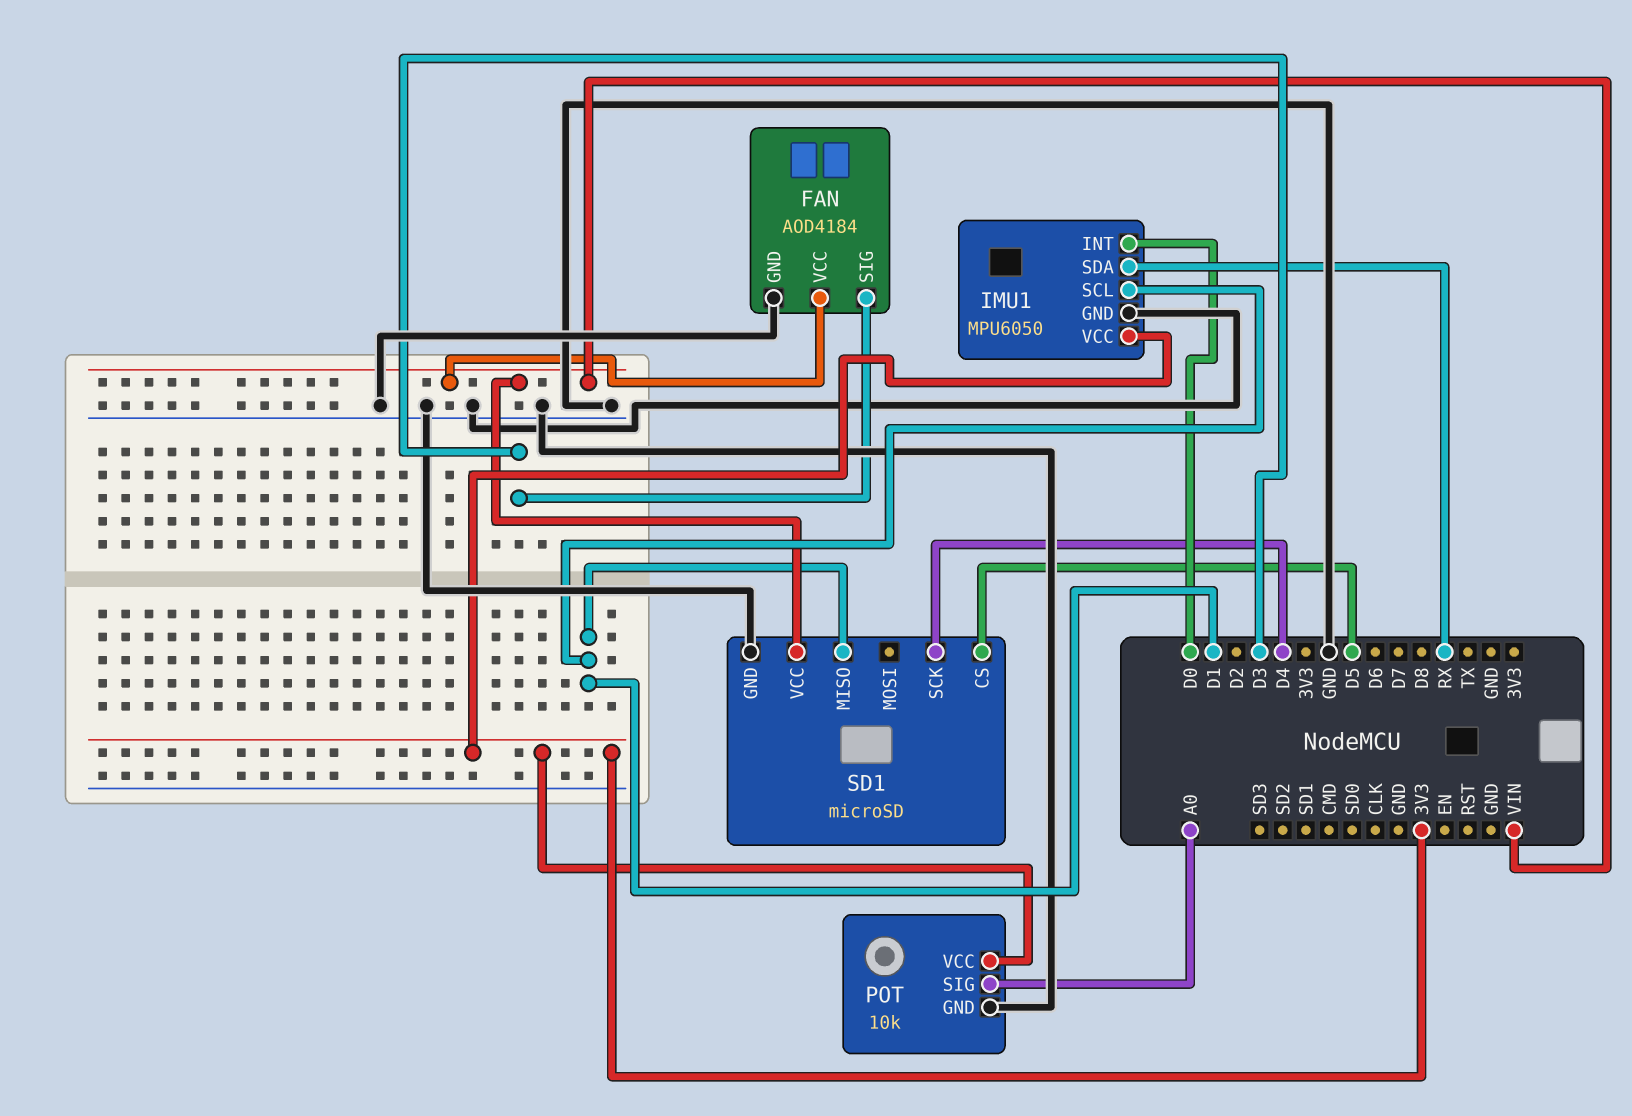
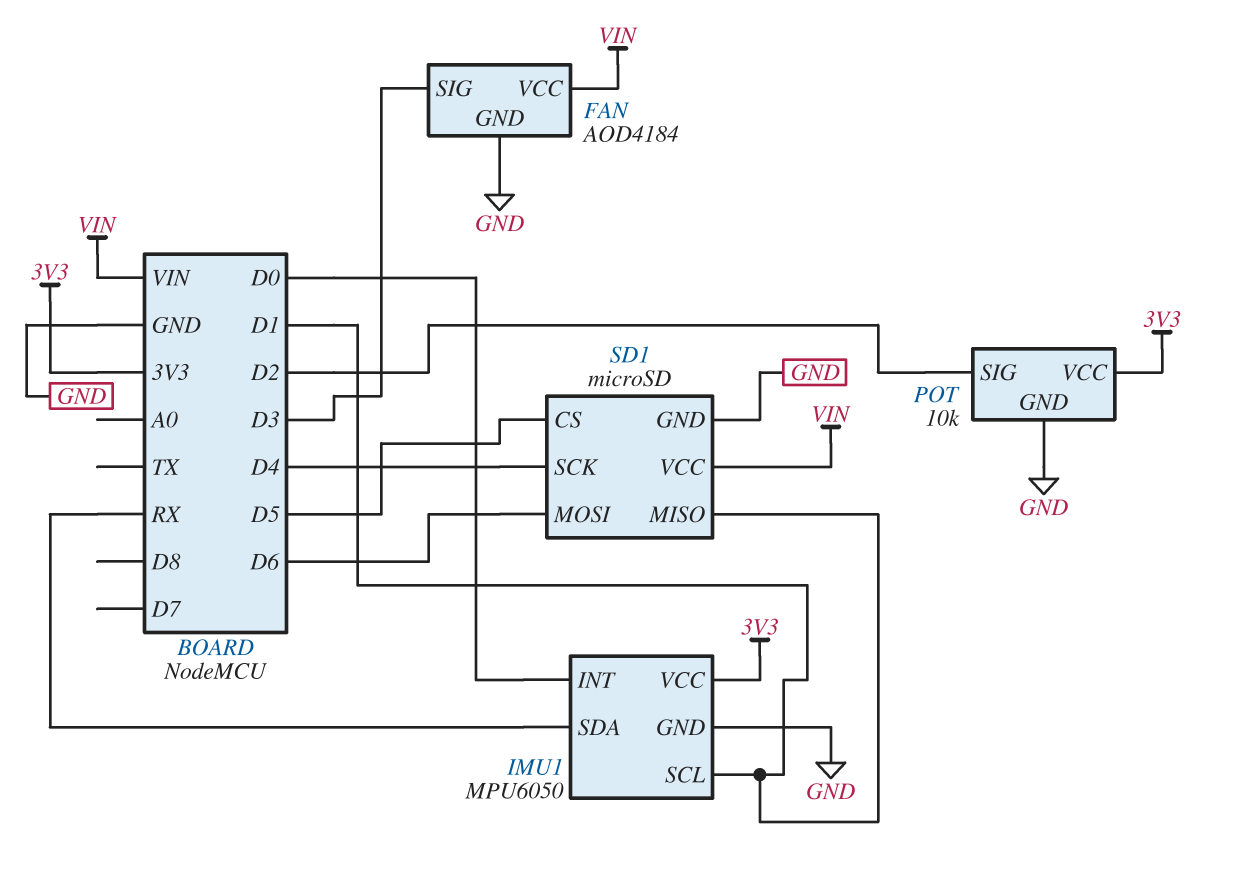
POT pin SIG: A0 -> D2
SD1 pin MOSI: none -> D6

